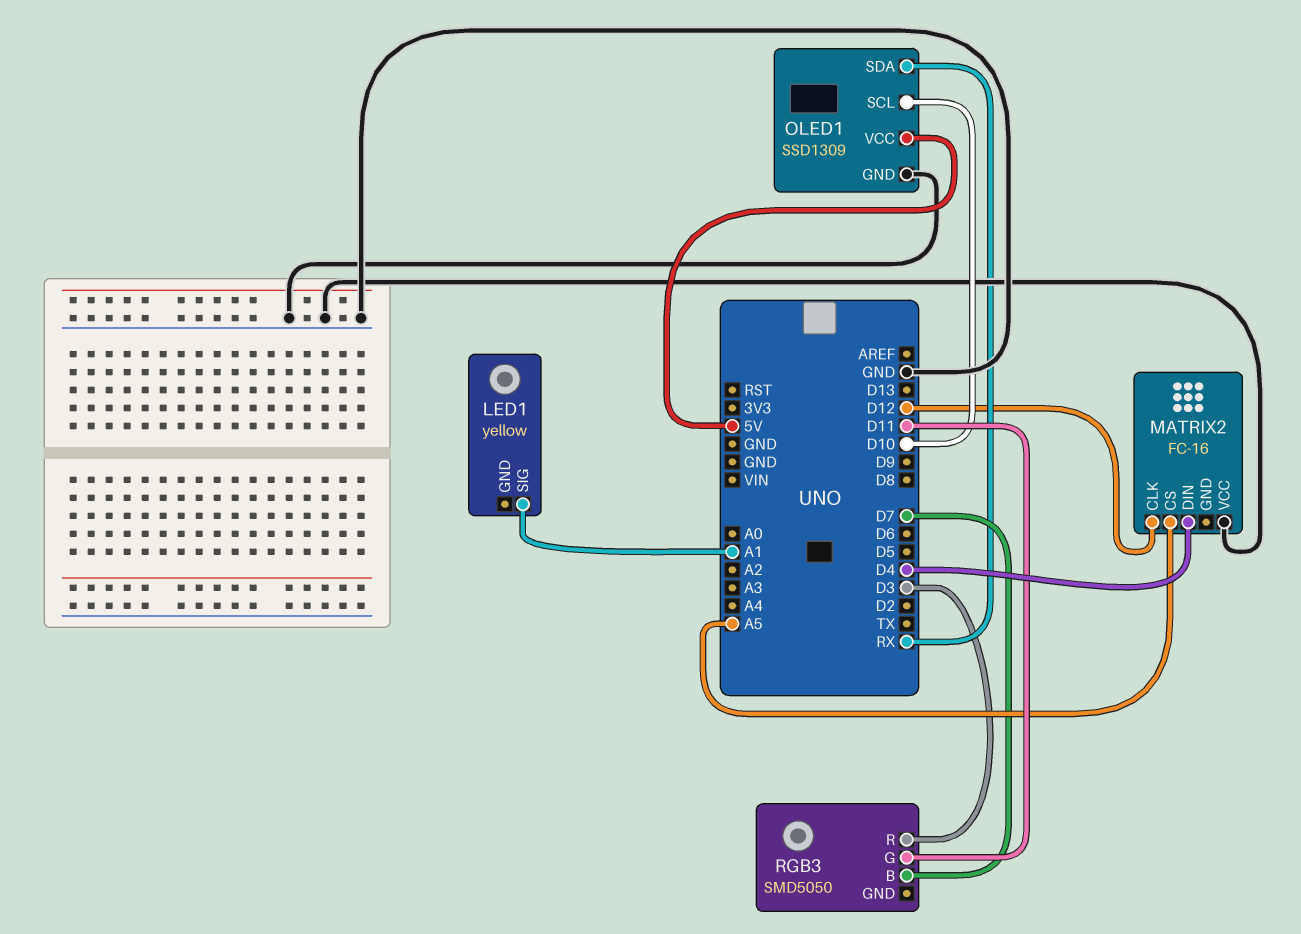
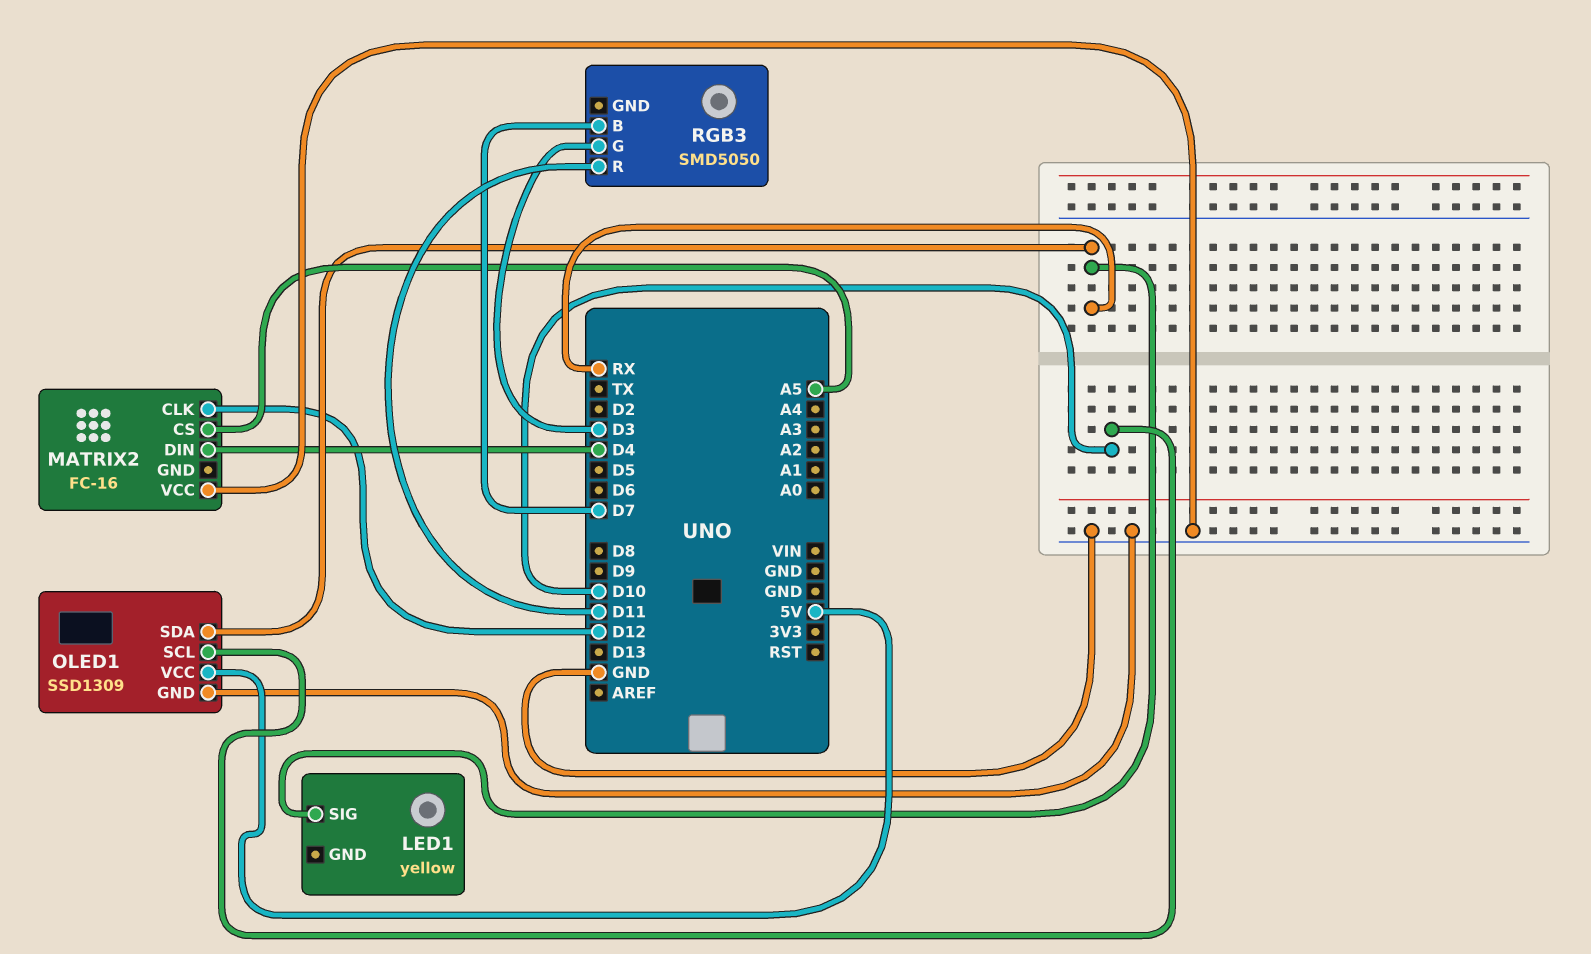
LED1 pin SIG: A1 -> RX
RGB3 pin G: D11 -> D3
RGB3 pin R: D3 -> D11

